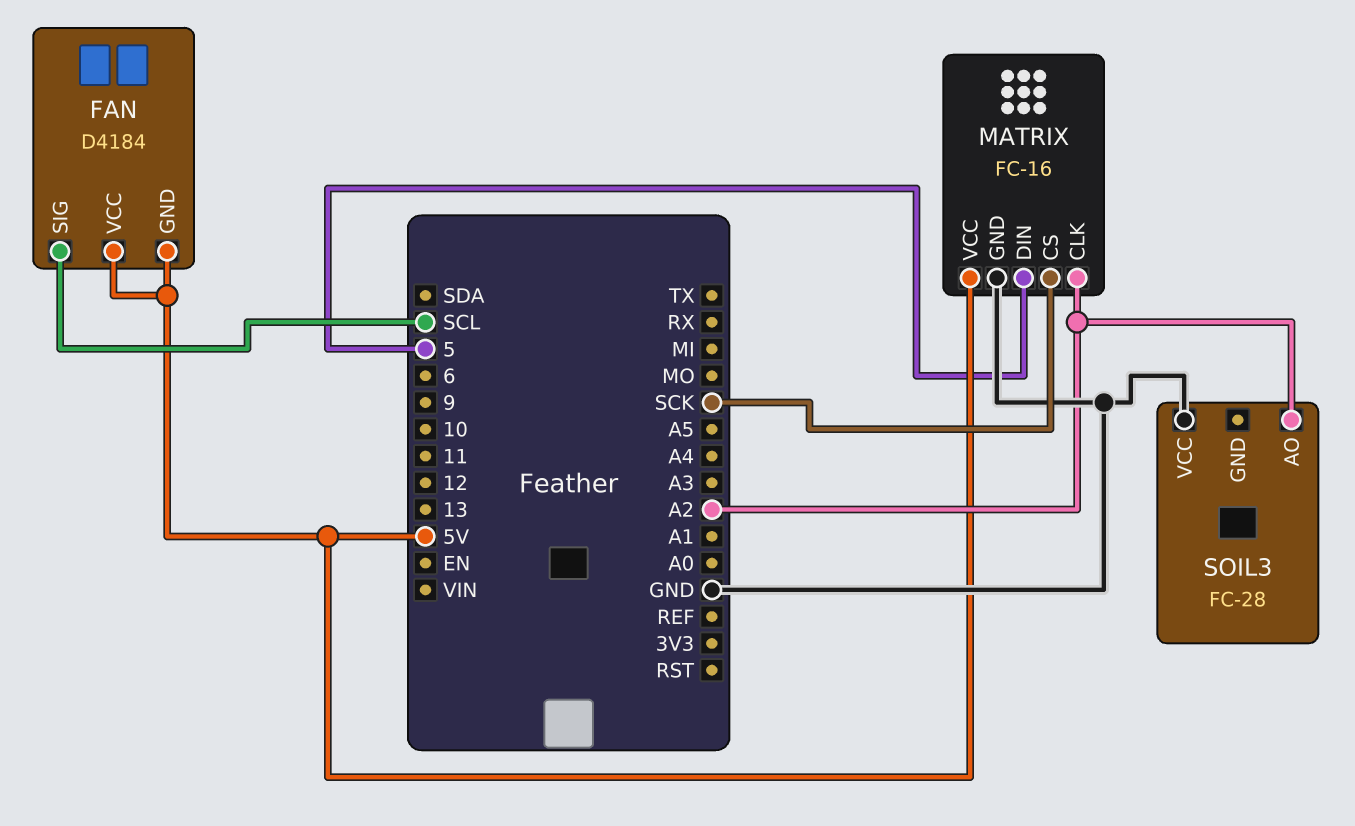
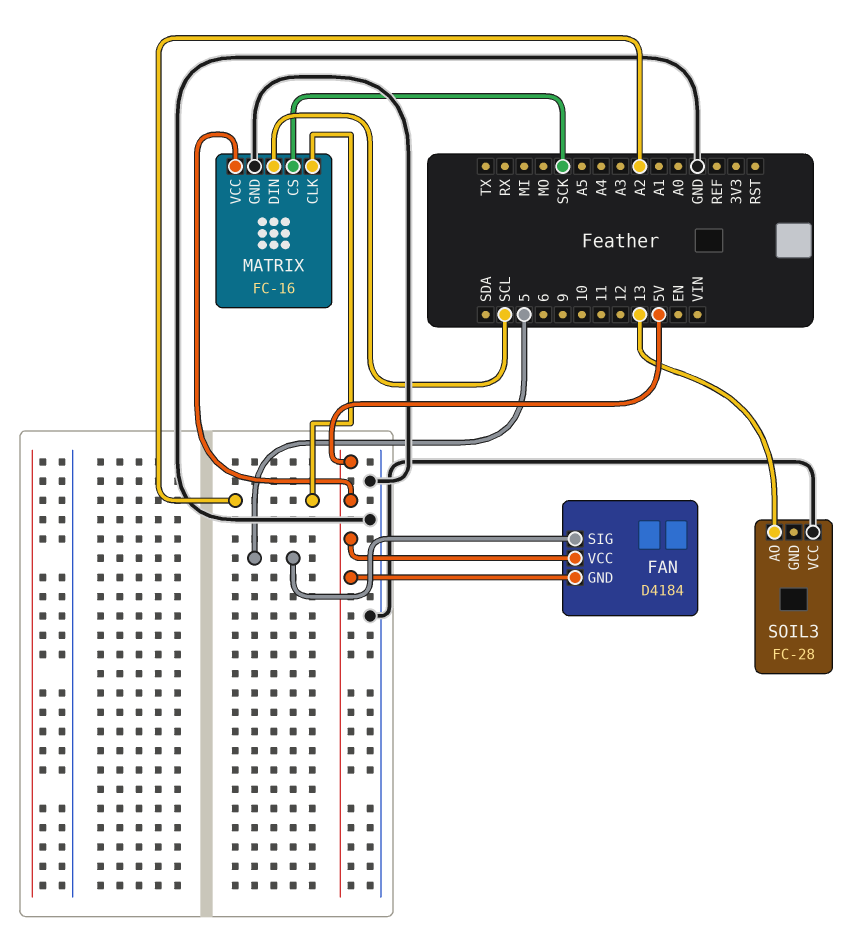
FAN pin SIG: SCL -> 5
MATRIX pin DIN: 5 -> SCL
SOIL3 pin AO: A2 -> 13

